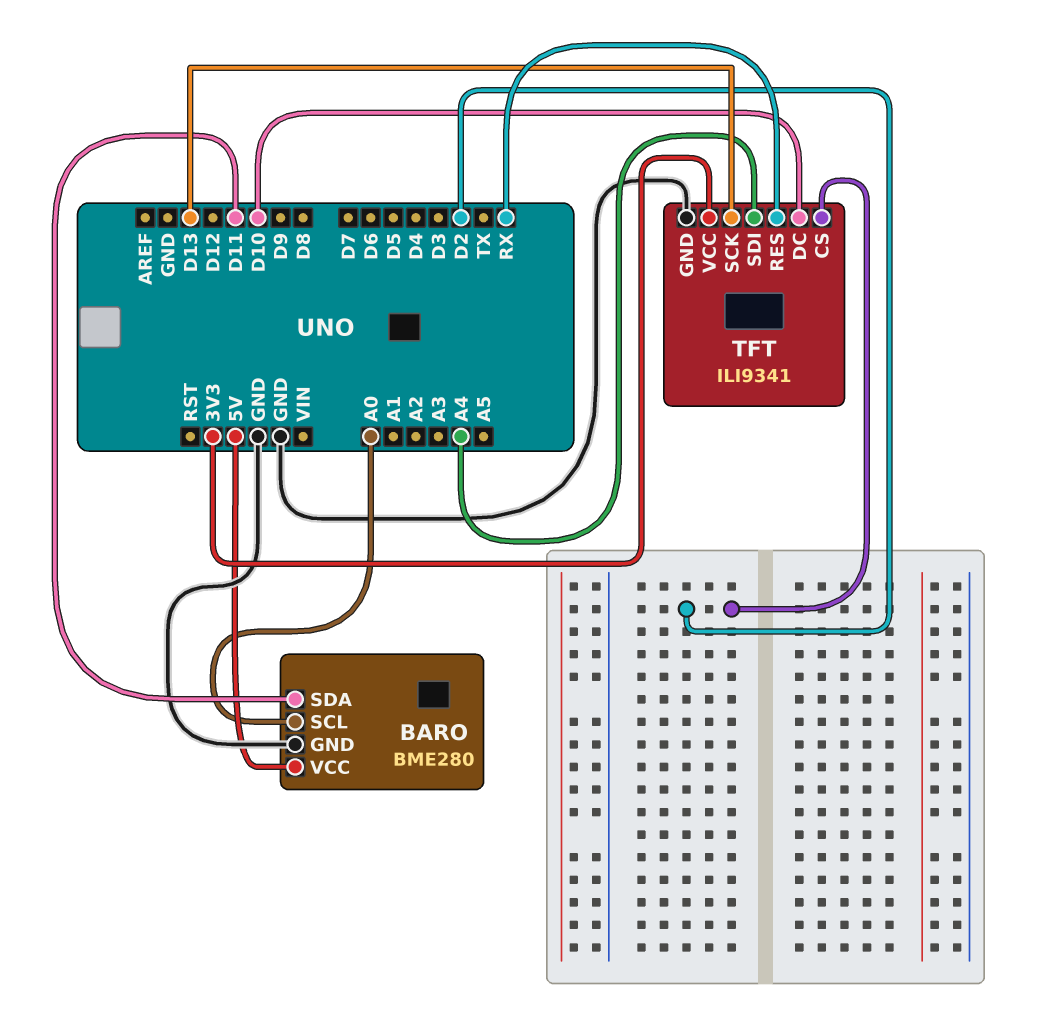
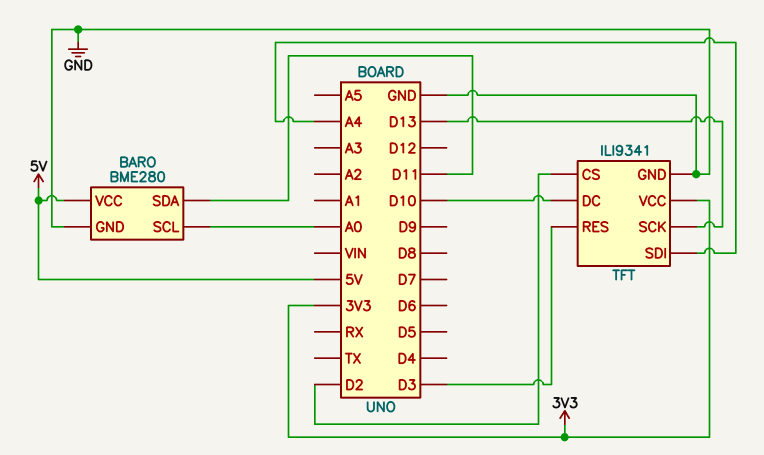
TFT pin RES: RX -> D3

